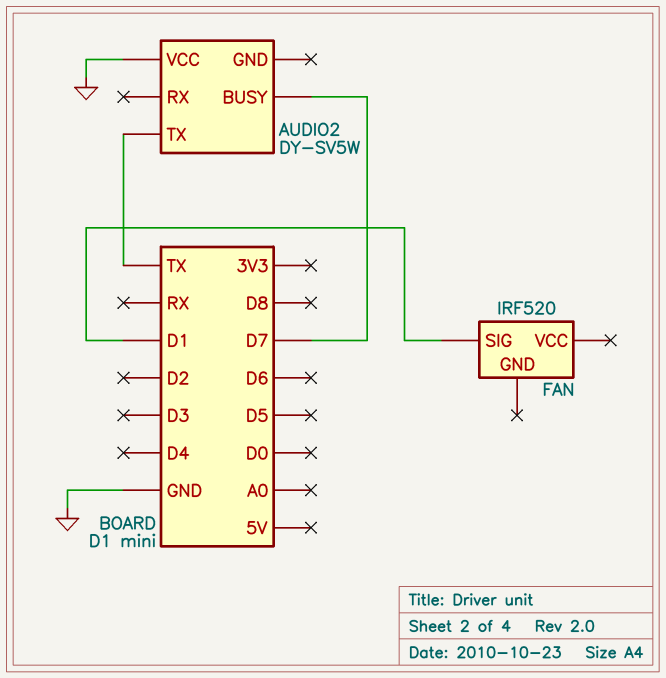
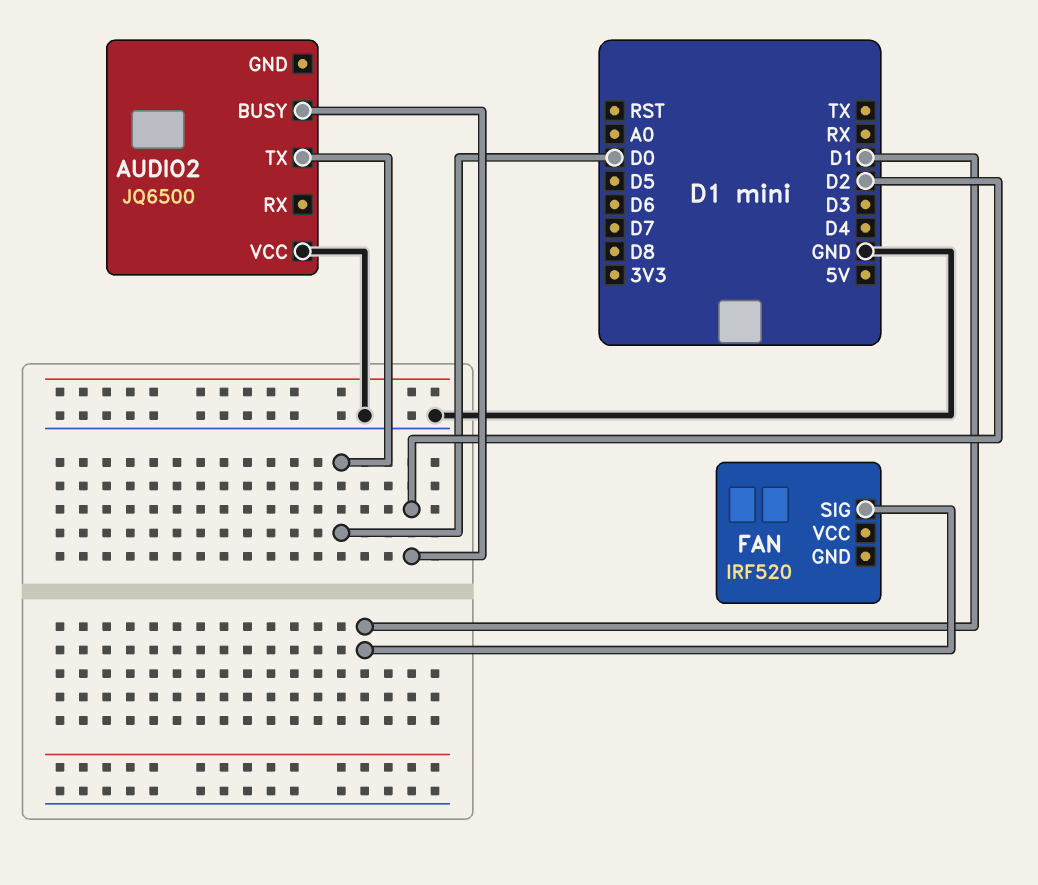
AUDIO2: DY-SV5W -> JQ6500
AUDIO2 pin BUSY: D7 -> D2
AUDIO2 pin TX: TX -> D0

